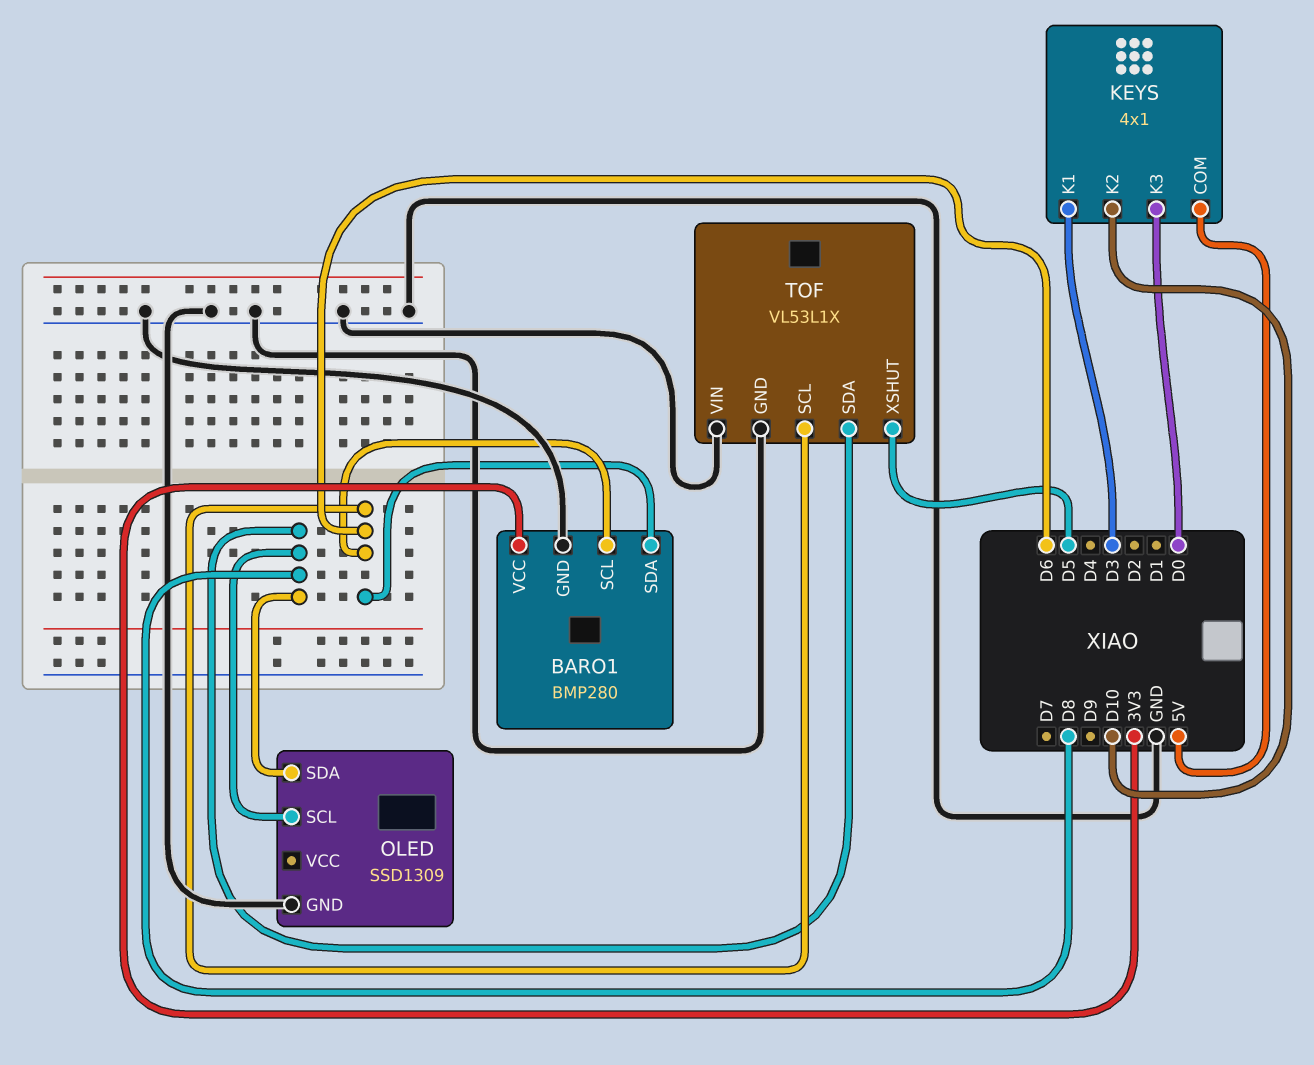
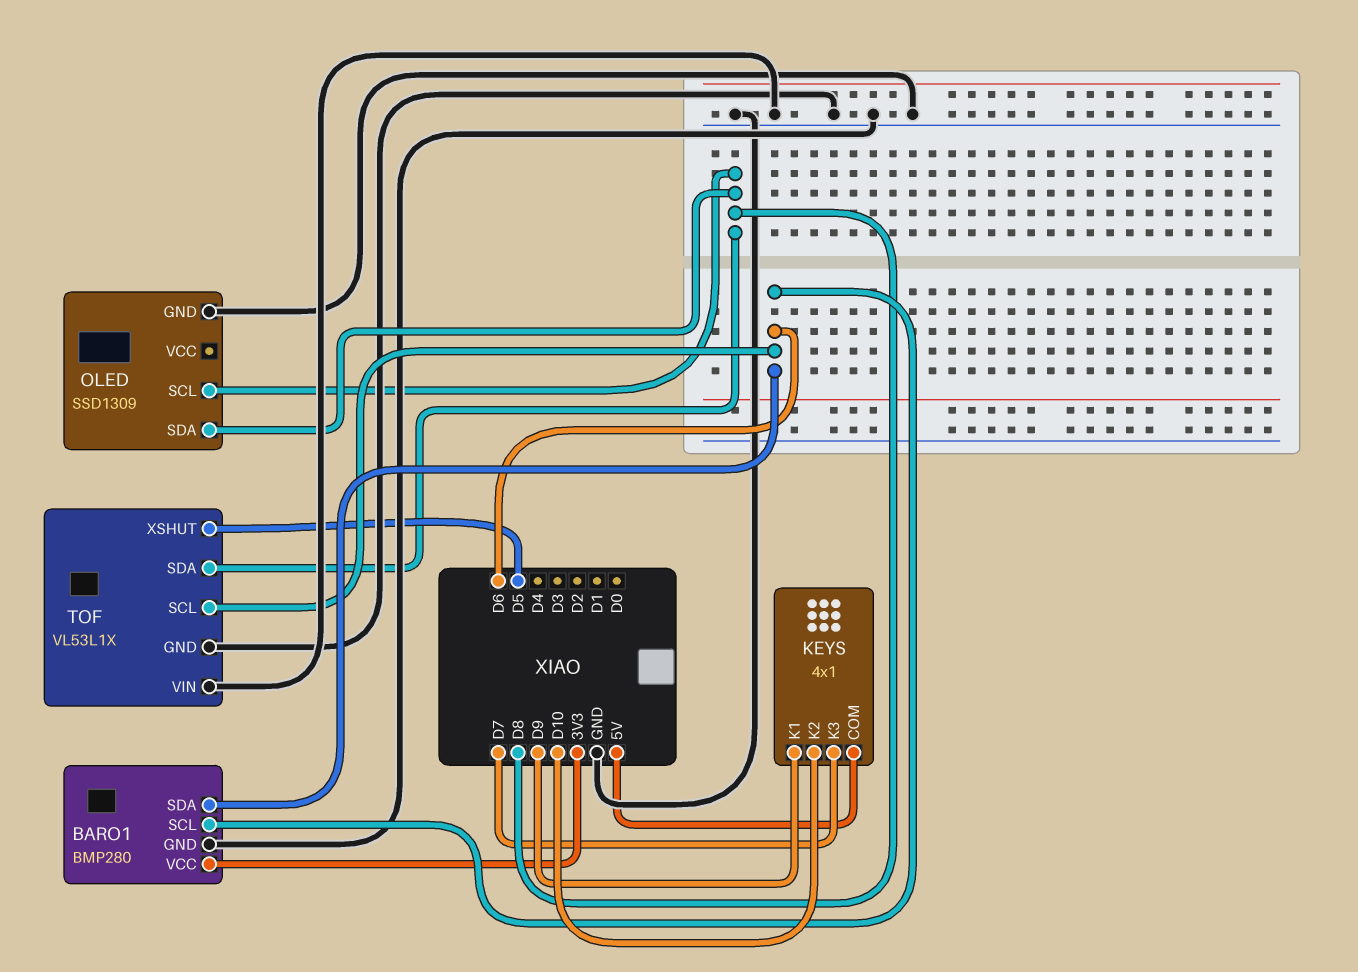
KEYS pin K1: D3 -> D9
KEYS pin K3: D0 -> D7

